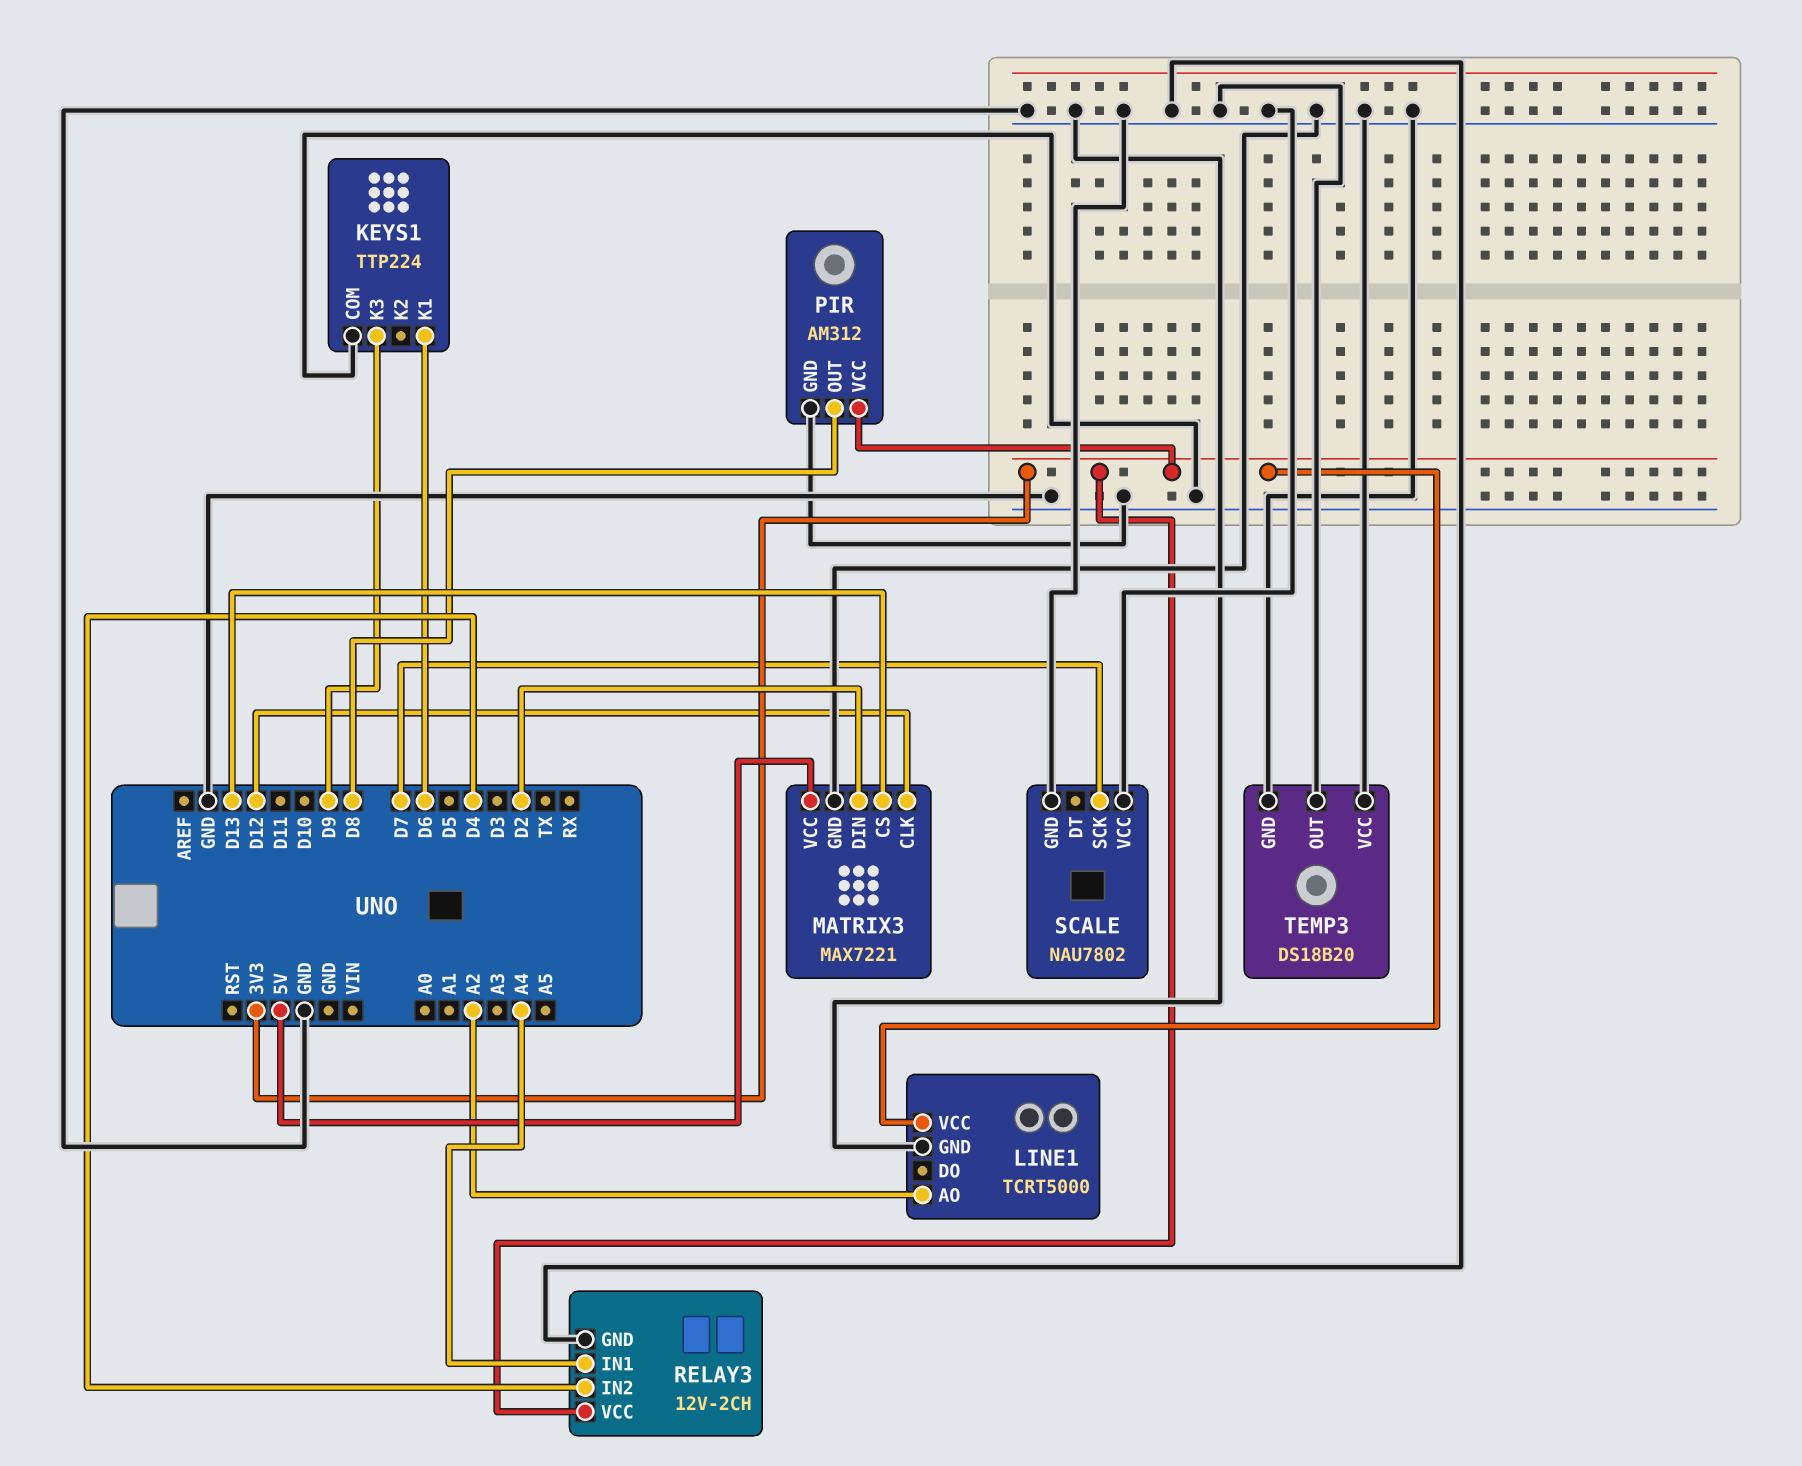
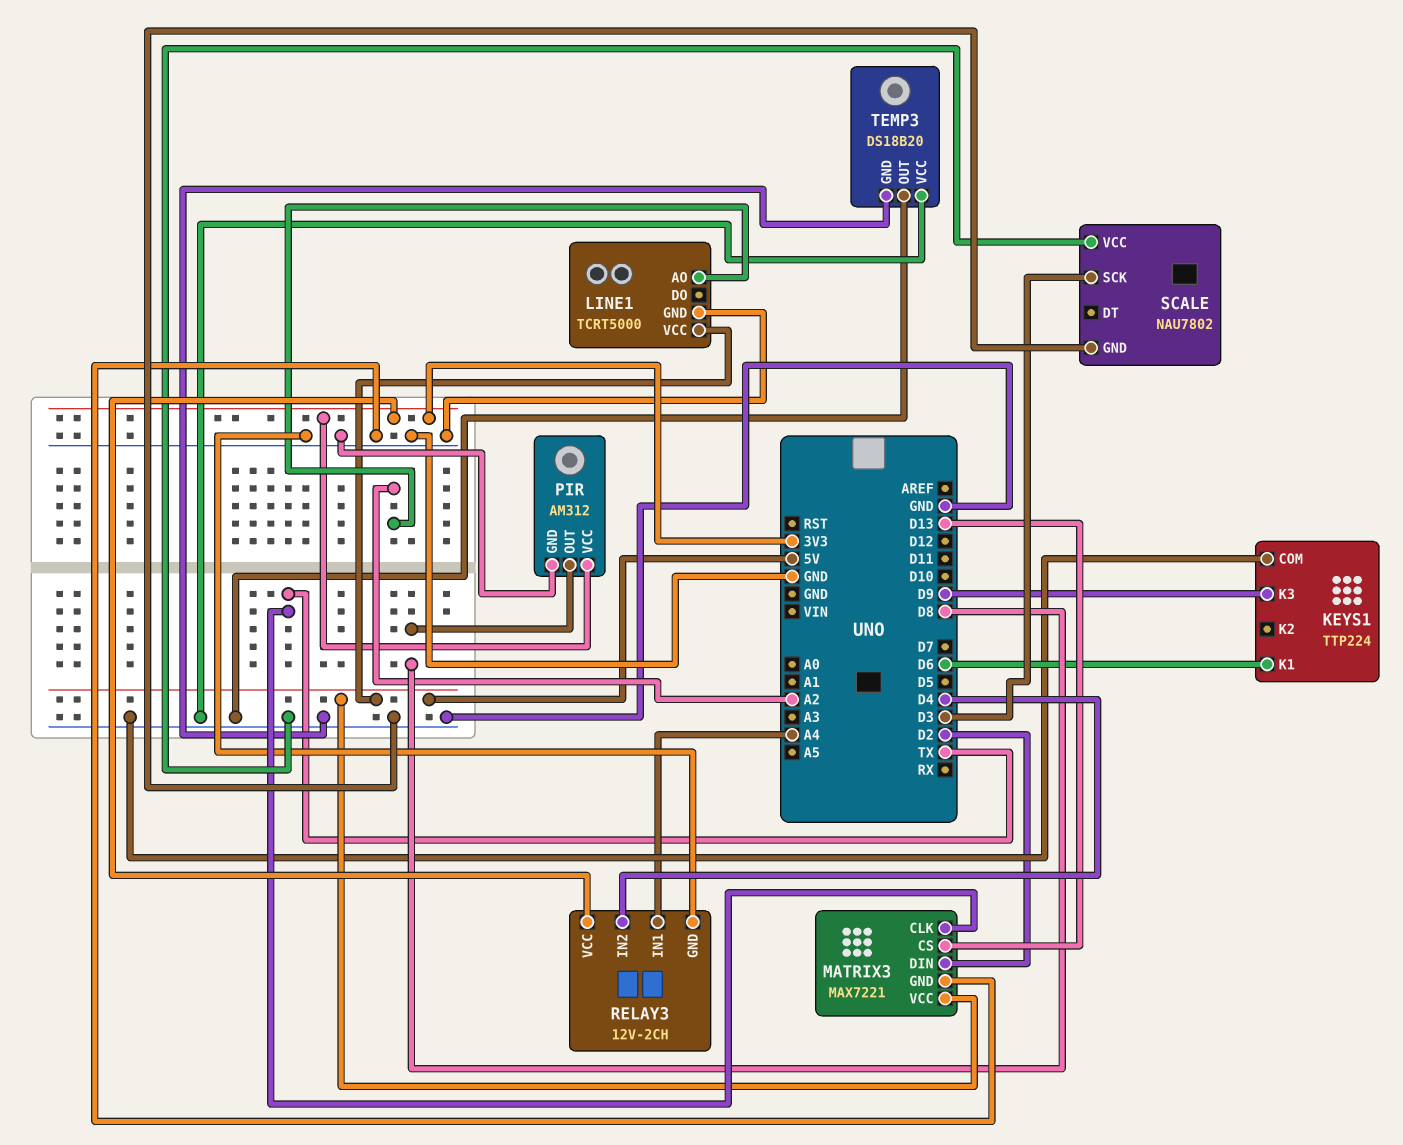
LINE1 pin VCC: 3V3 -> 5V
MATRIX3 pin CLK: D12 -> TX
SCALE pin SCK: D7 -> D3

